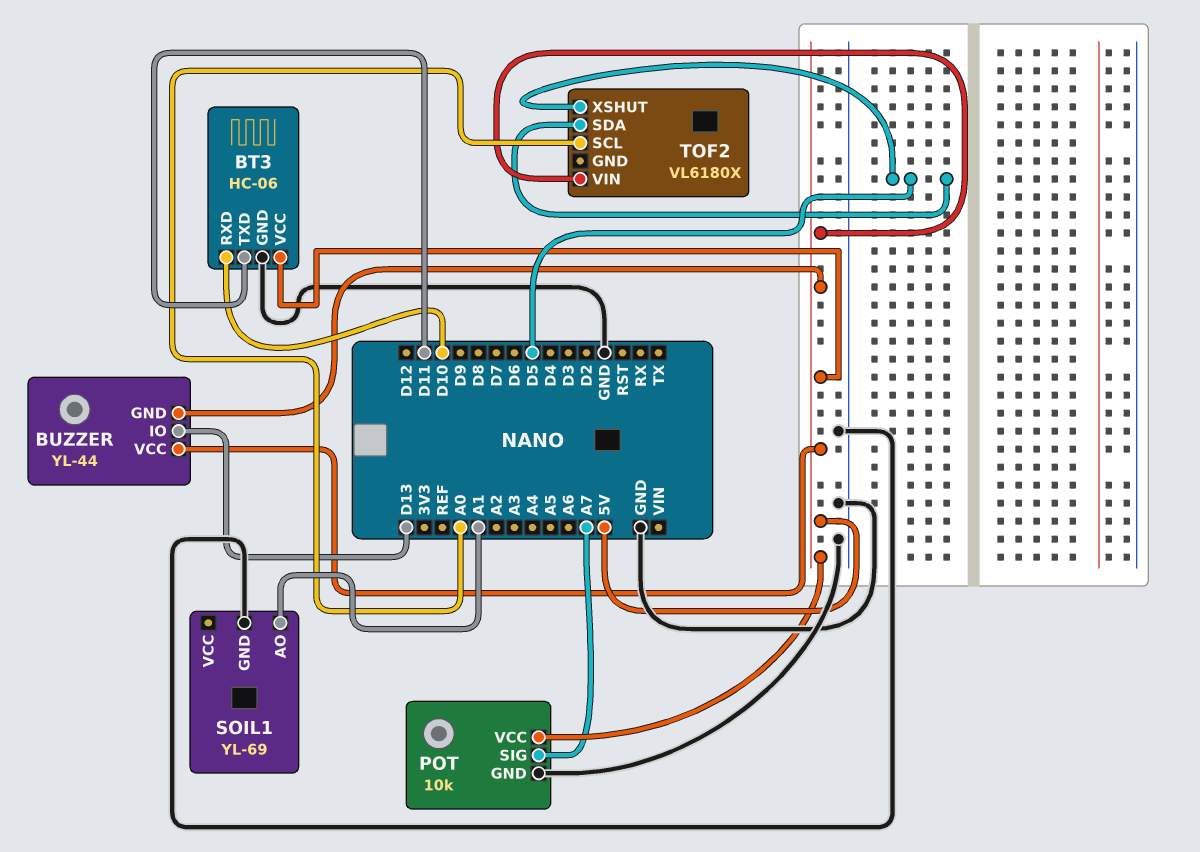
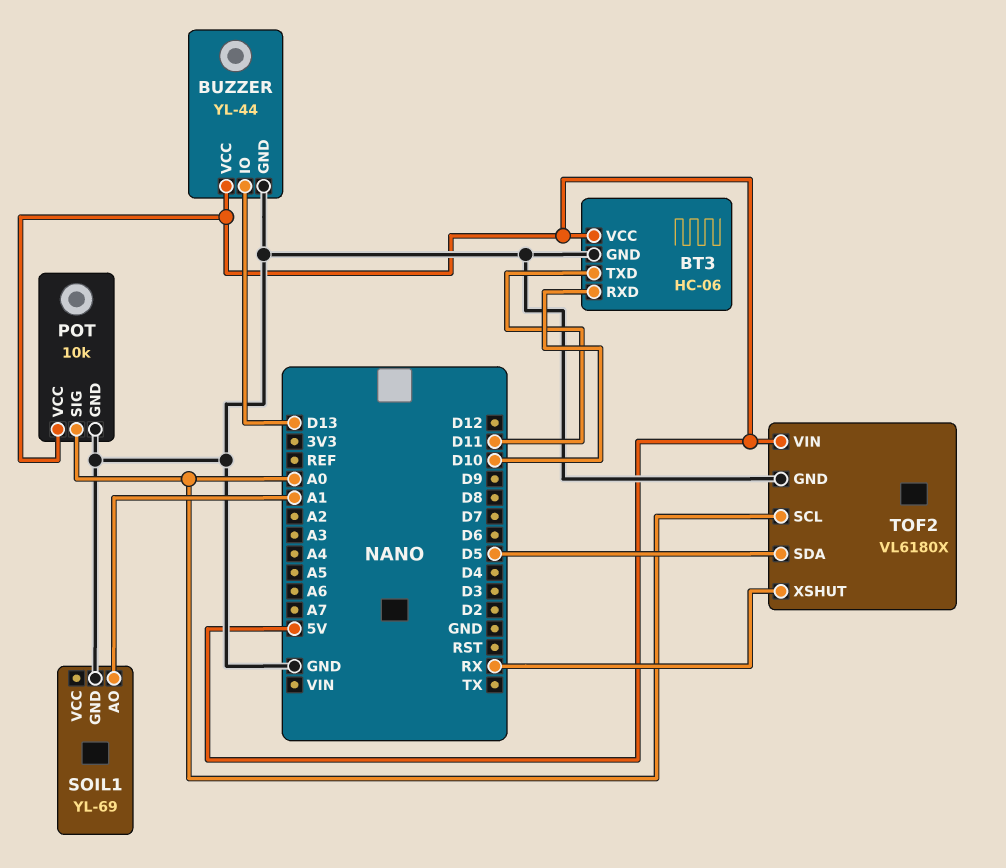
BUZZER pin GND: 5V -> GND
POT pin SIG: A7 -> A0
TOF2 pin GND: none -> GND
TOF2 pin XSHUT: D5 -> RX

